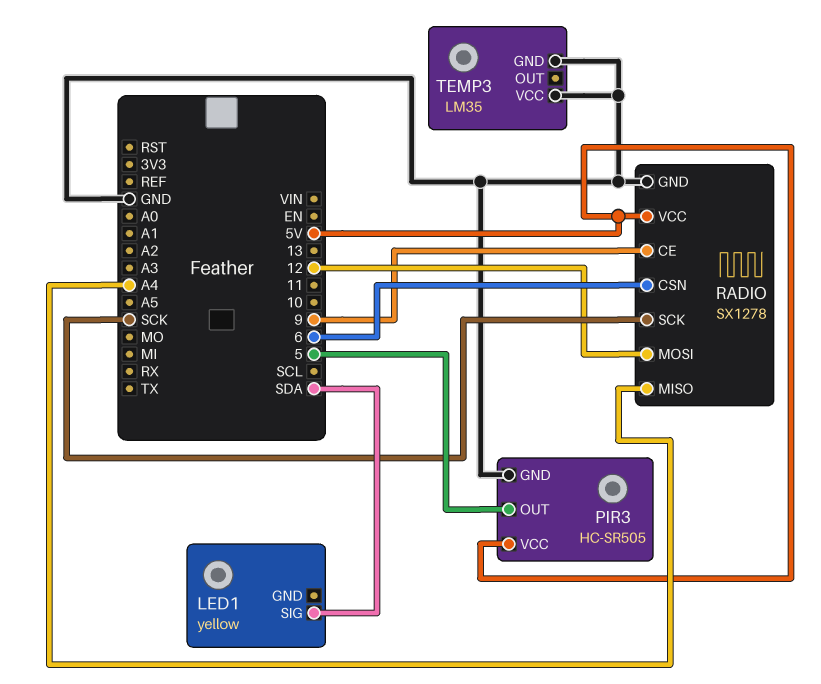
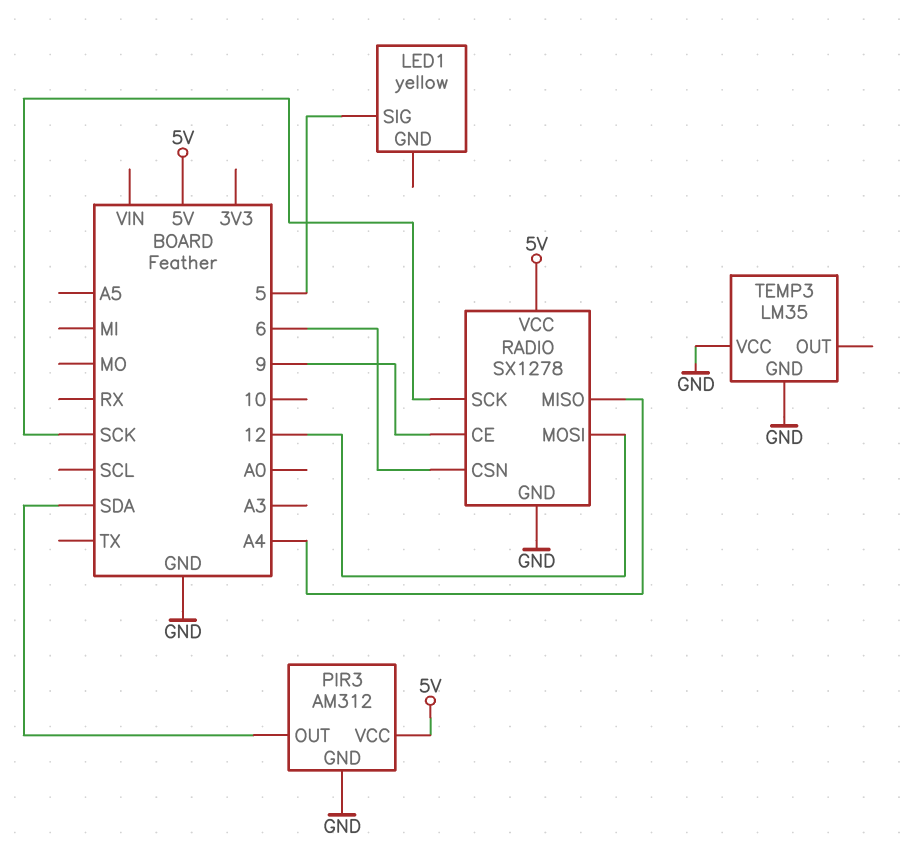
LED1 pin SIG: SDA -> 5
PIR3: HC-SR505 -> AM312
PIR3 pin OUT: 5 -> SDA

